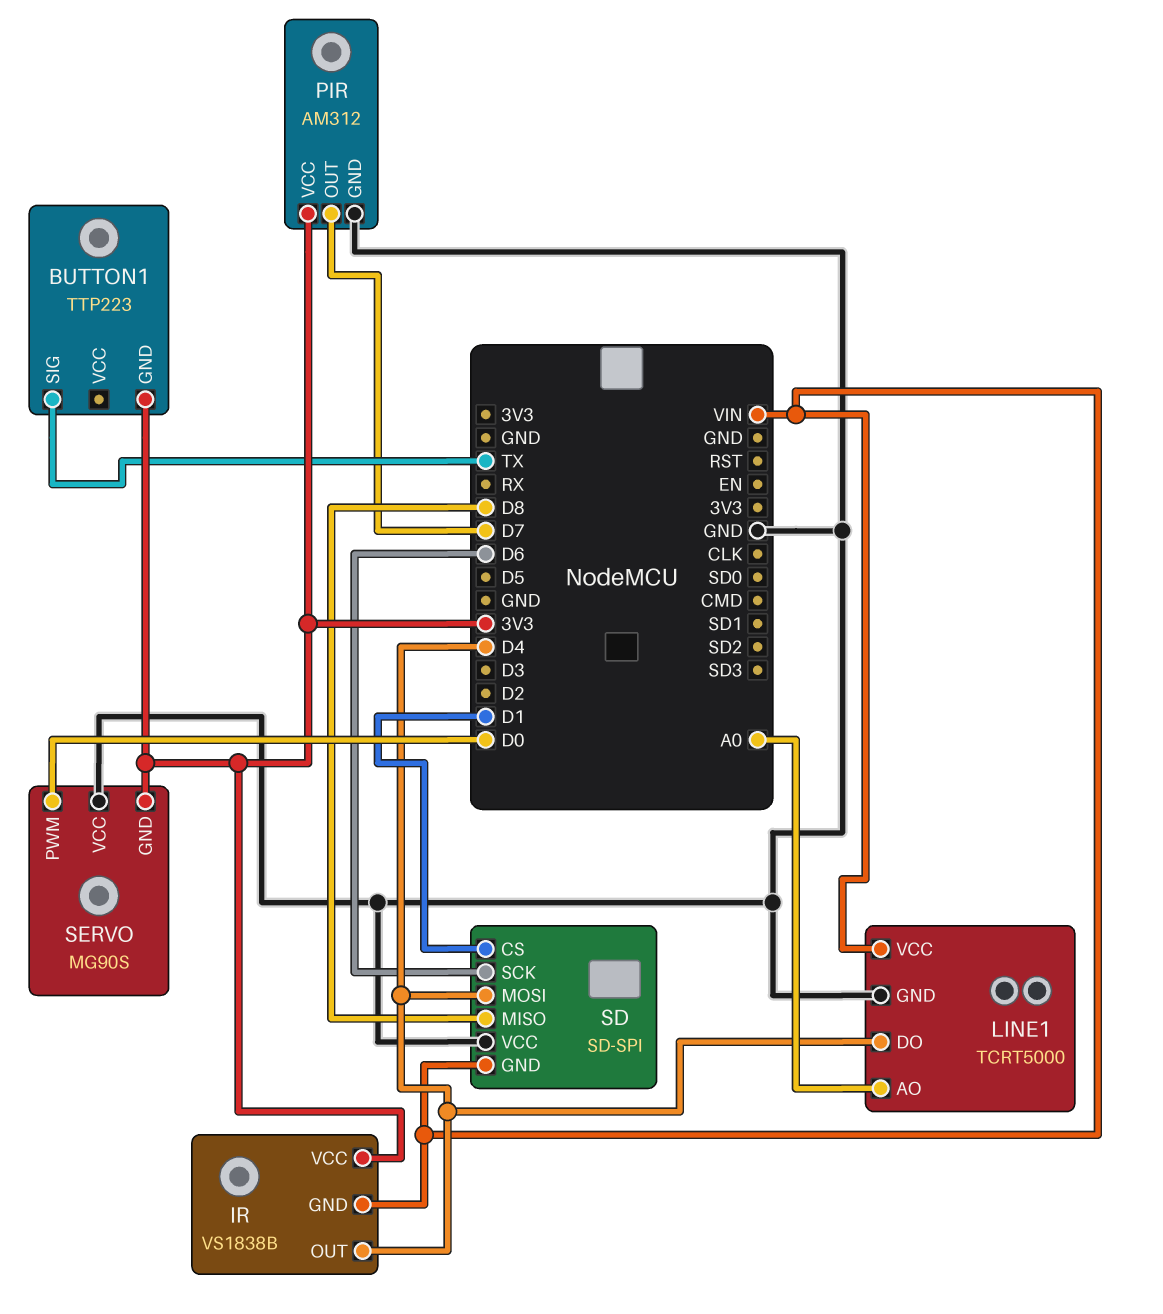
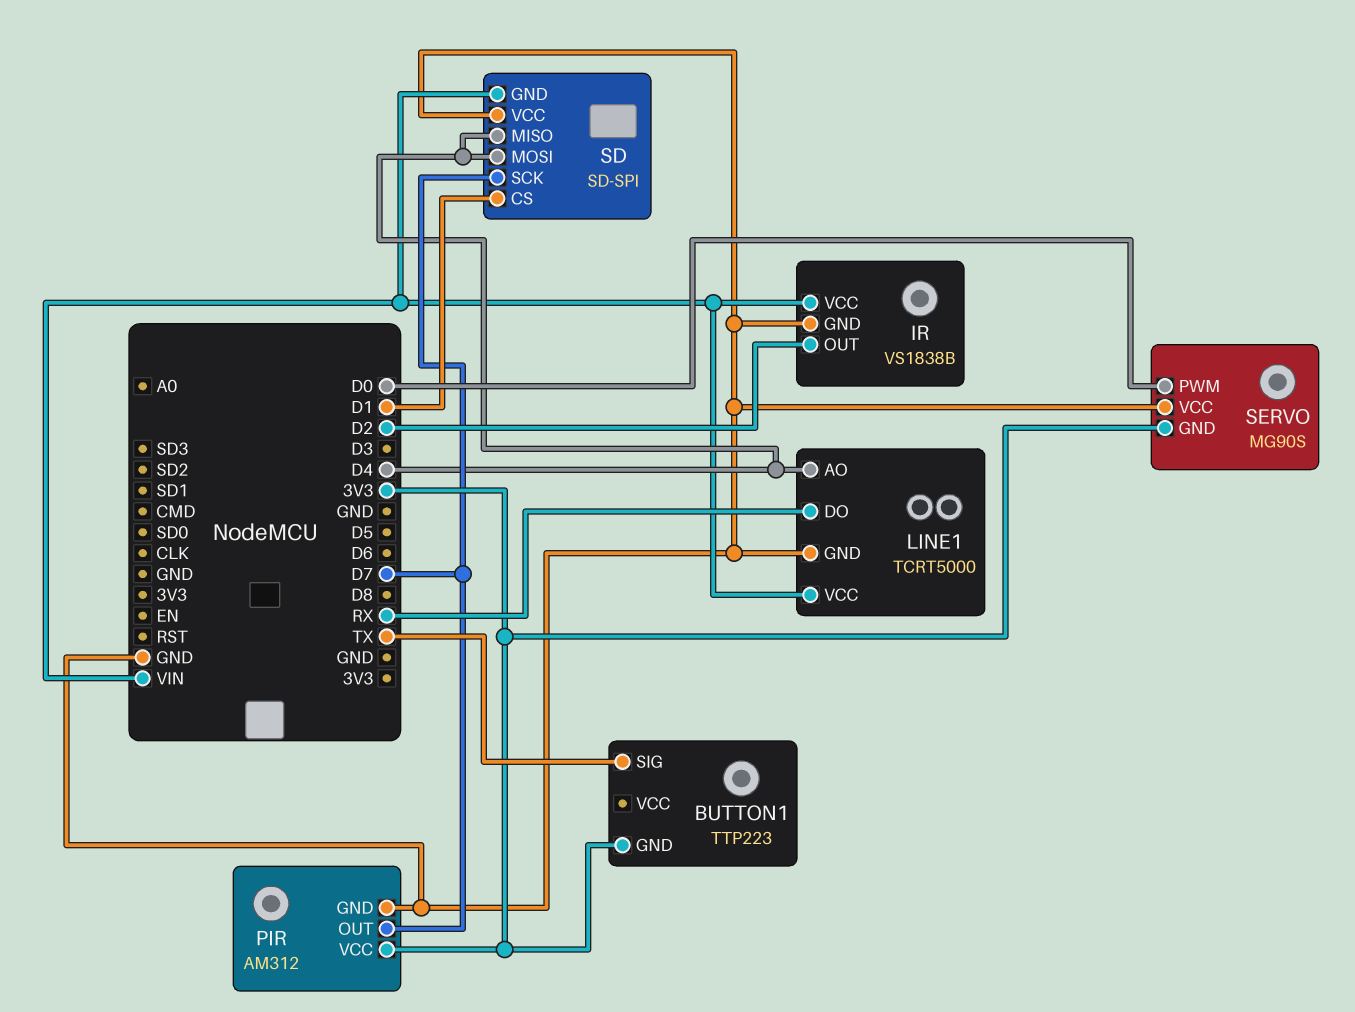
IR pin GND: VIN -> GND
IR pin OUT: D4 -> D2
IR pin VCC: 3V3 -> VIN
LINE1 pin AO: A0 -> D4
LINE1 pin DO: D4 -> RX
SD pin MISO: D8 -> D4
SD pin SCK: D6 -> D7

